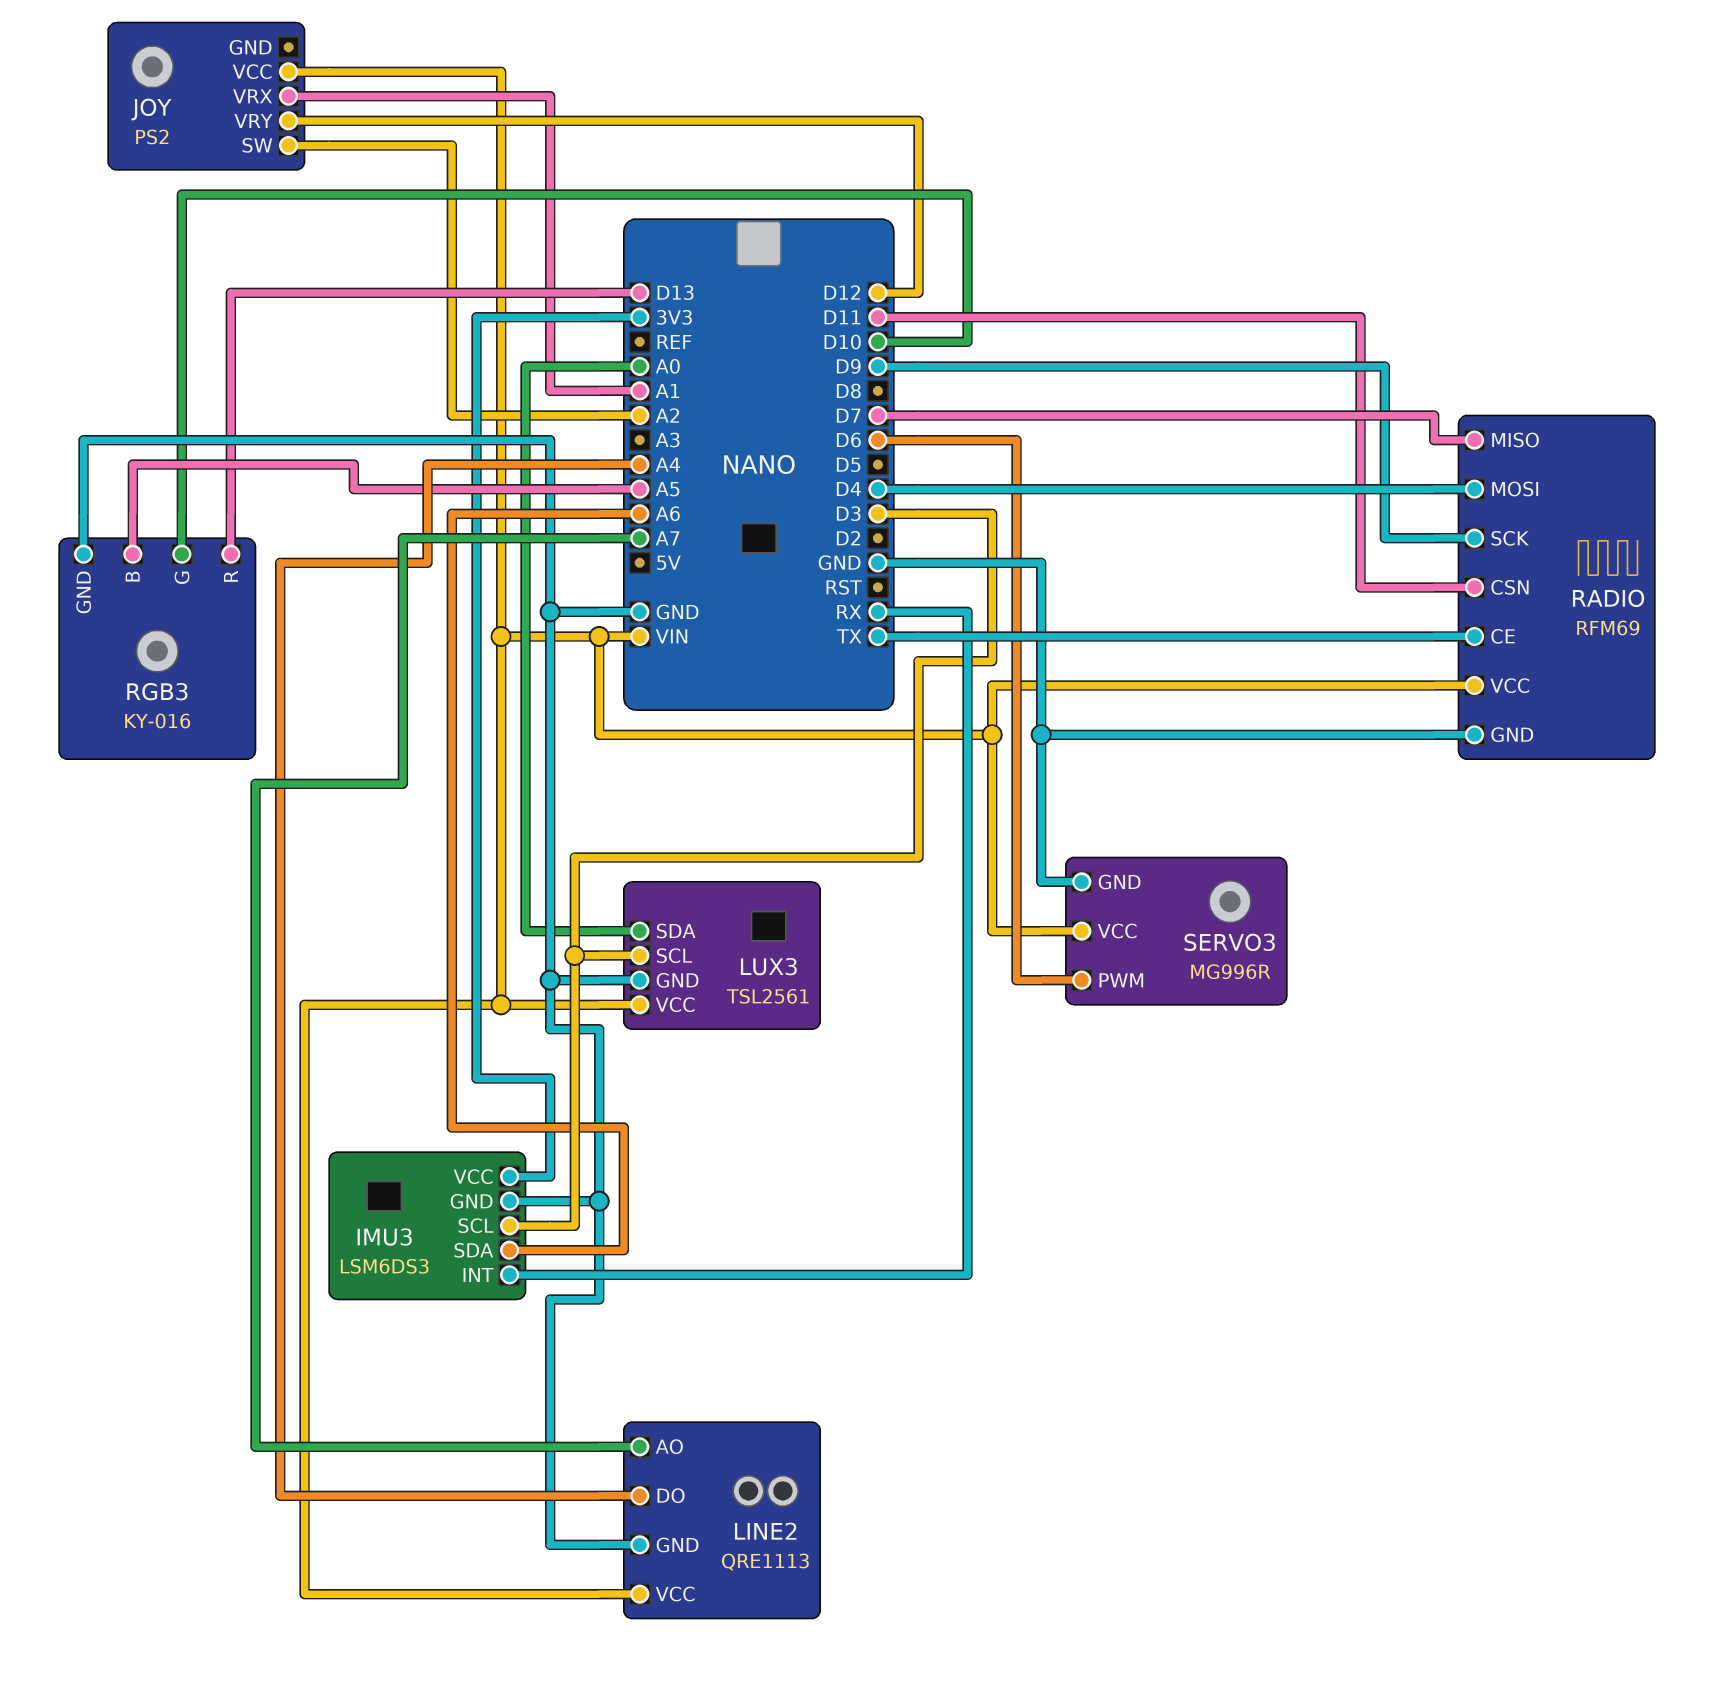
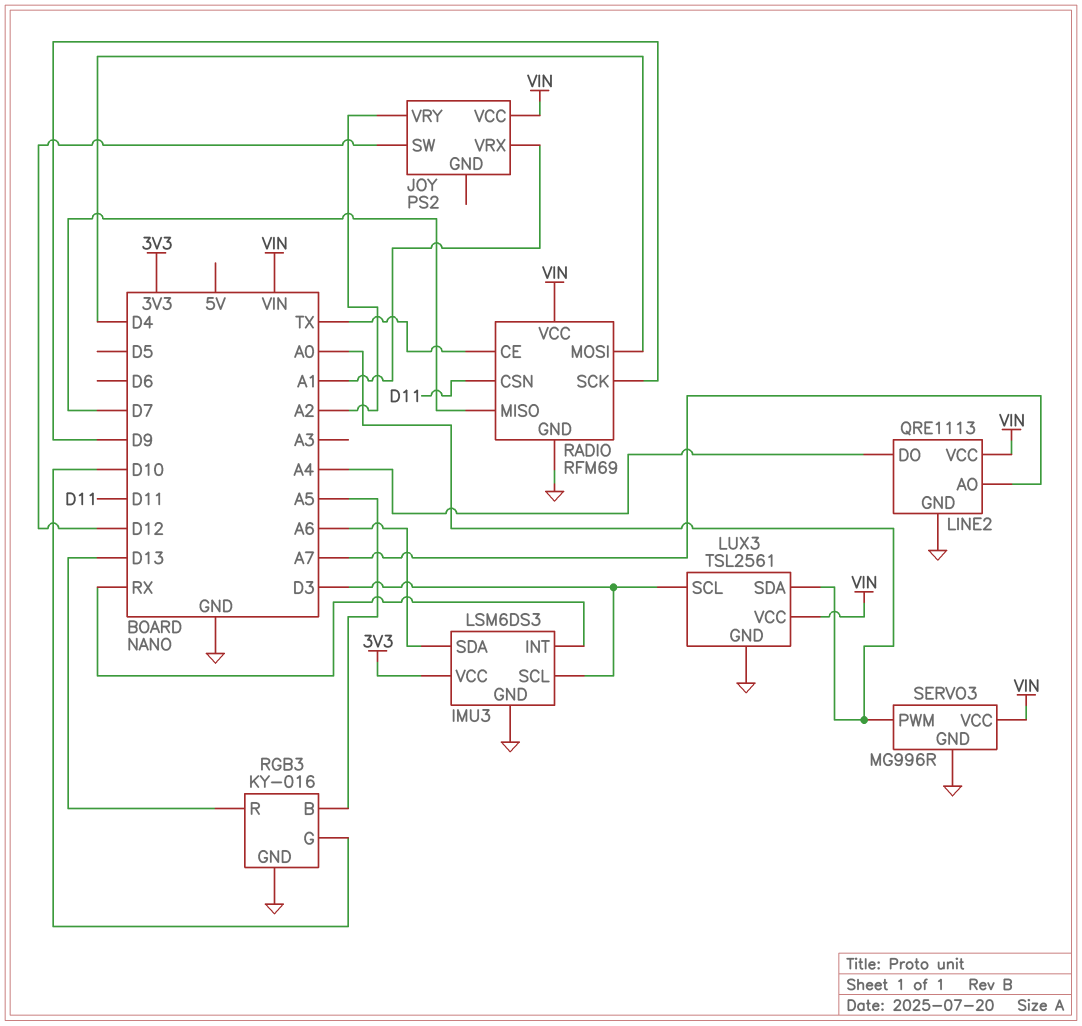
JOY pin SW: A2 -> D12
JOY pin VRY: D12 -> A2
SERVO3 pin PWM: D6 -> A0

